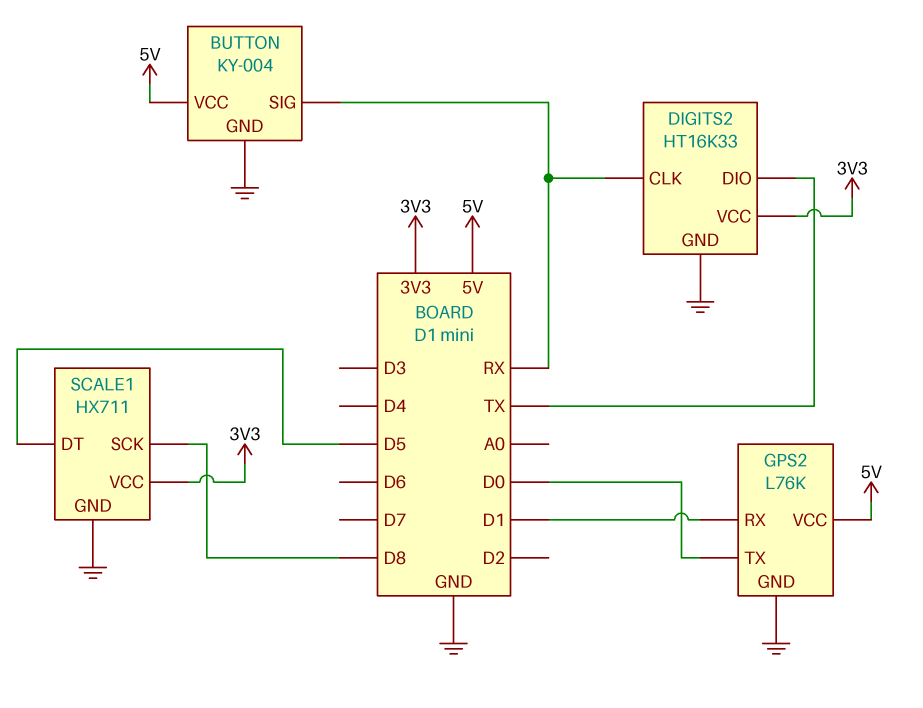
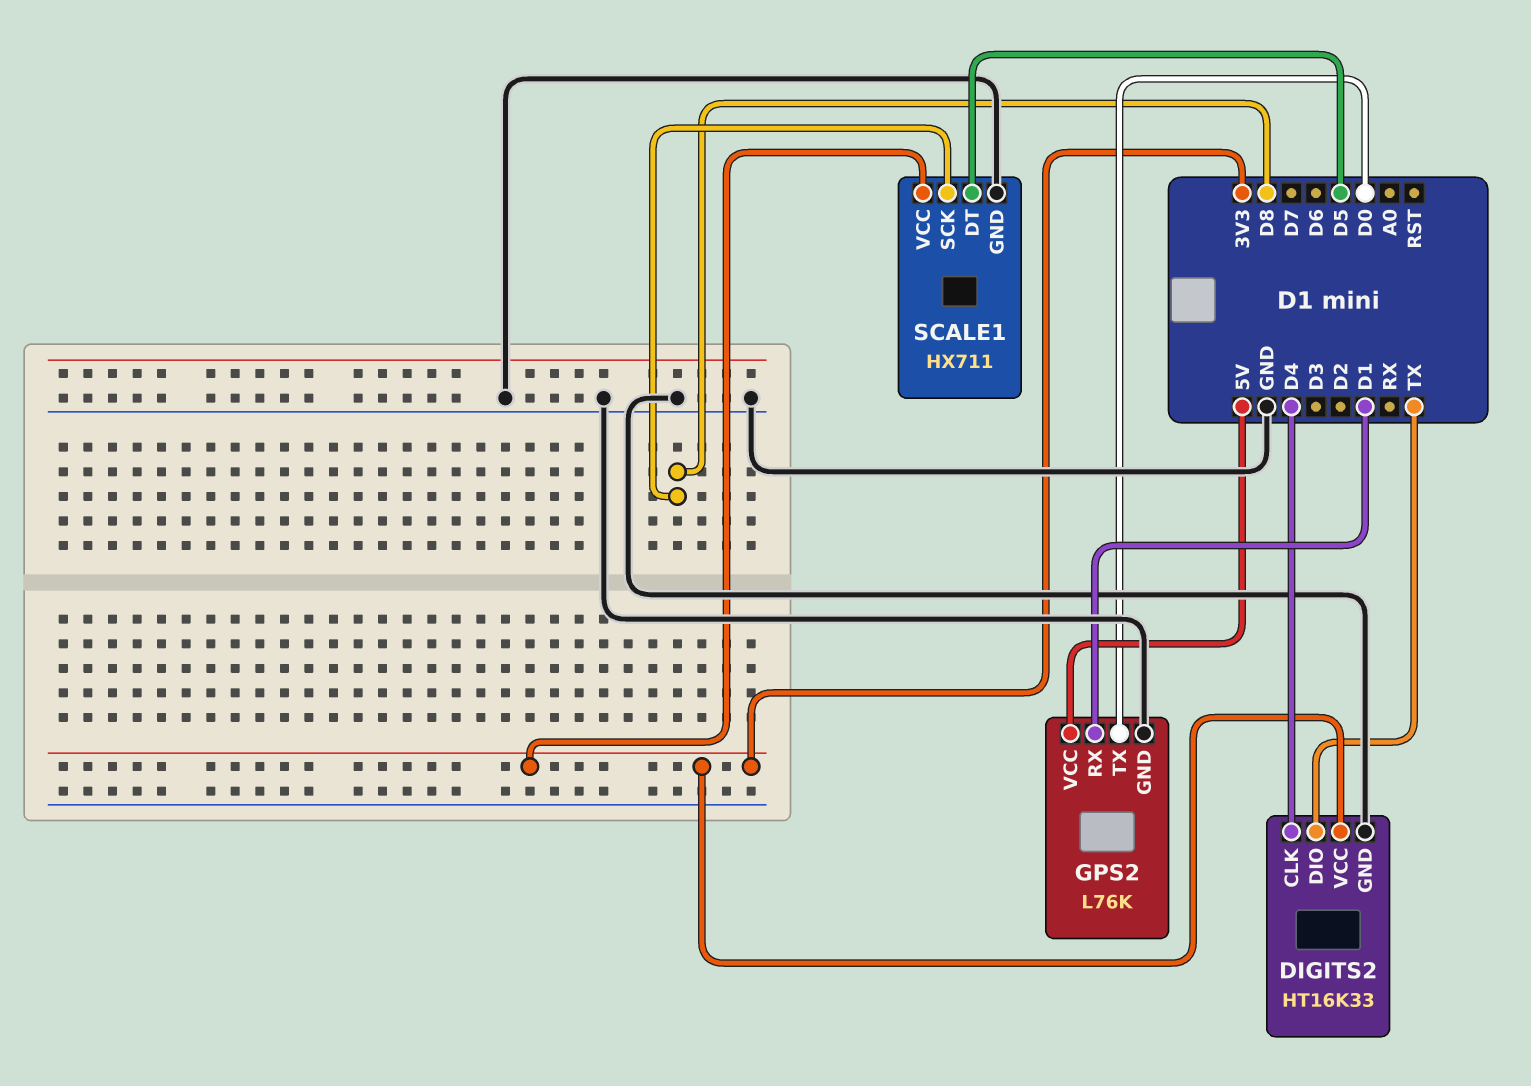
BUTTON: KY-004 -> none
BUTTON pin GND: GND -> none
BUTTON pin SIG: RX -> none
BUTTON pin VCC: 5V -> none
DIGITS2 pin CLK: RX -> D4

